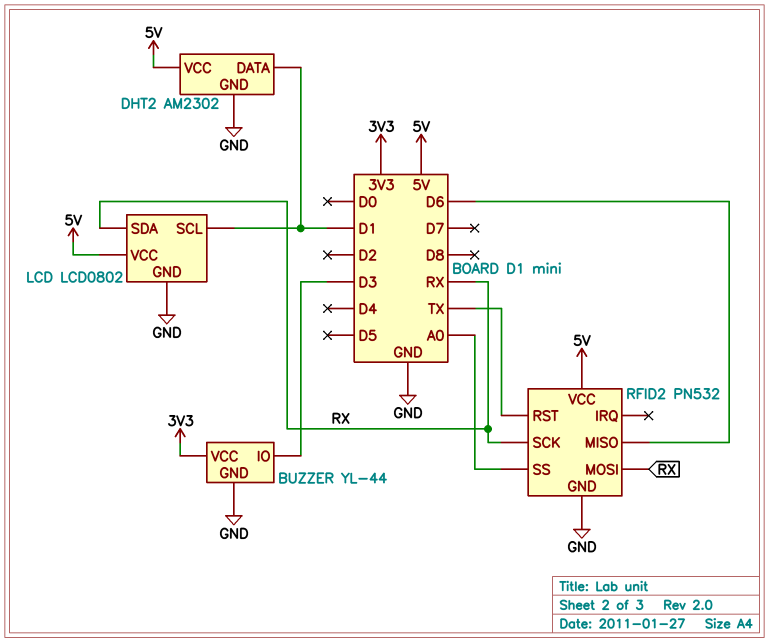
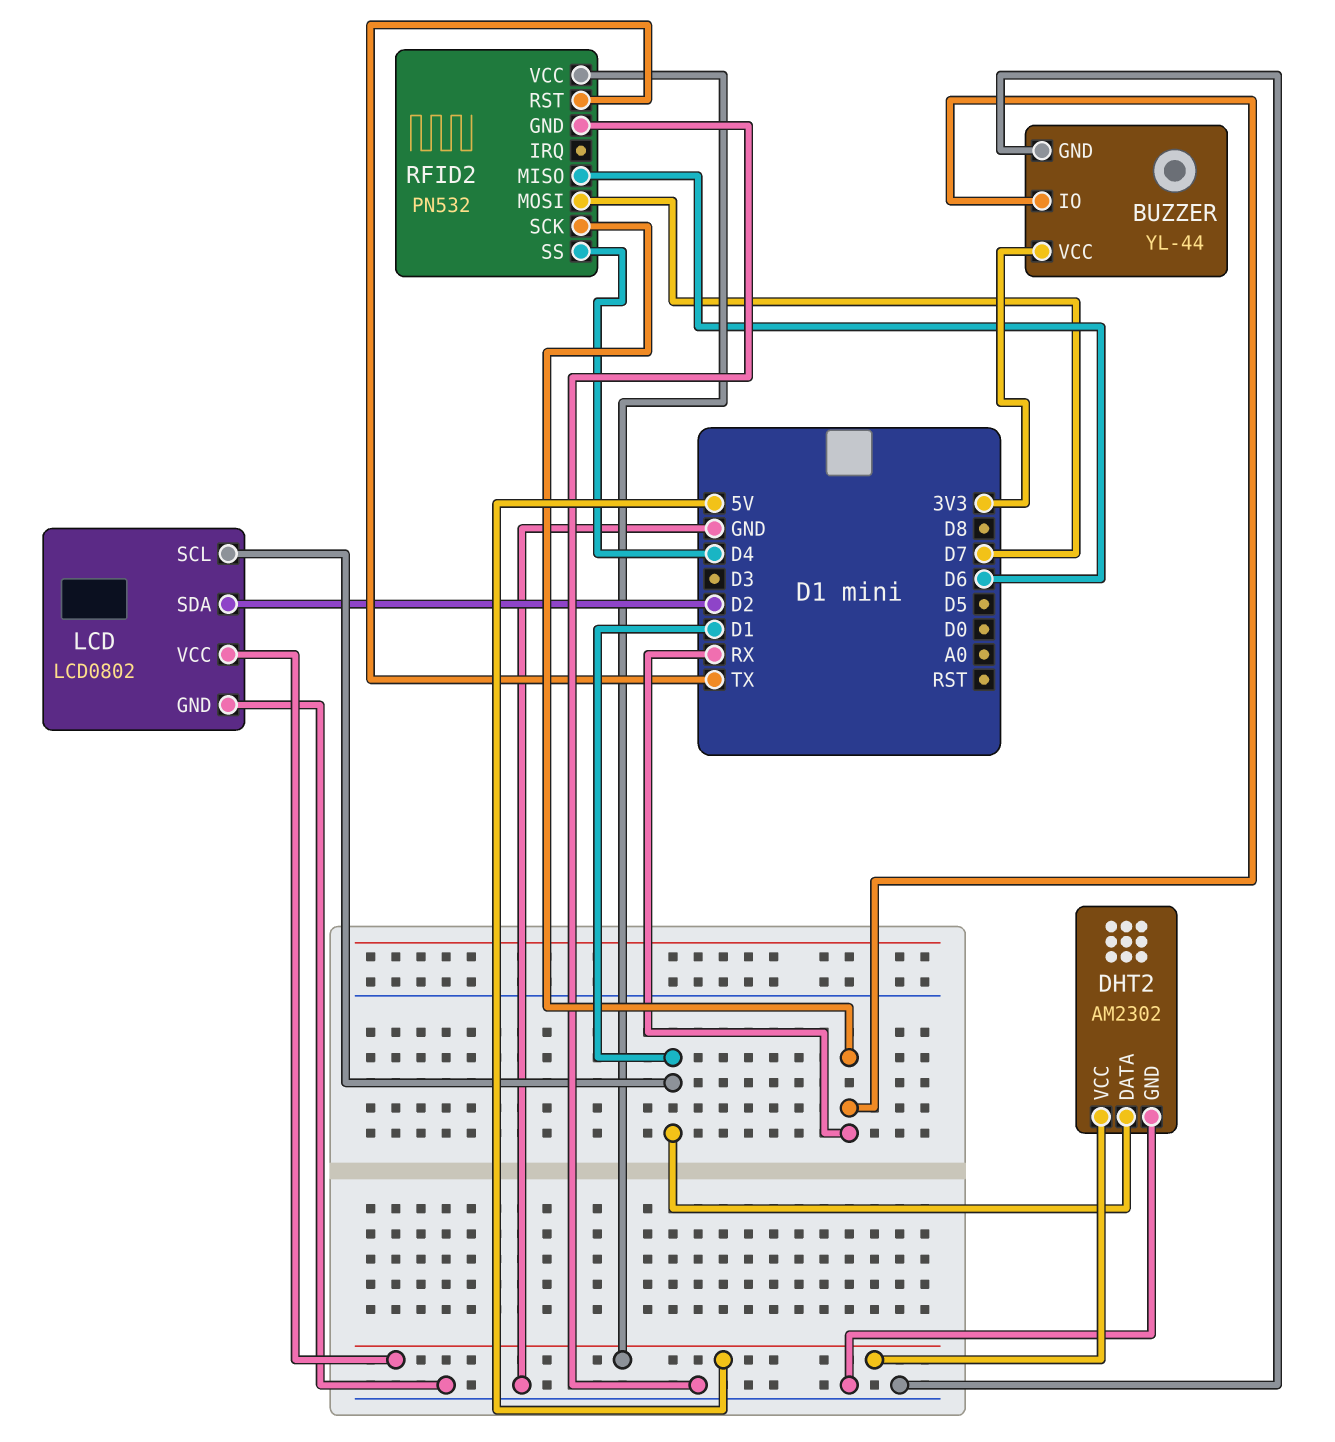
BUZZER pin IO: D3 -> RX
LCD pin SDA: RX -> D2
RFID2 pin MOSI: RX -> D7
RFID2 pin SS: A0 -> D4

